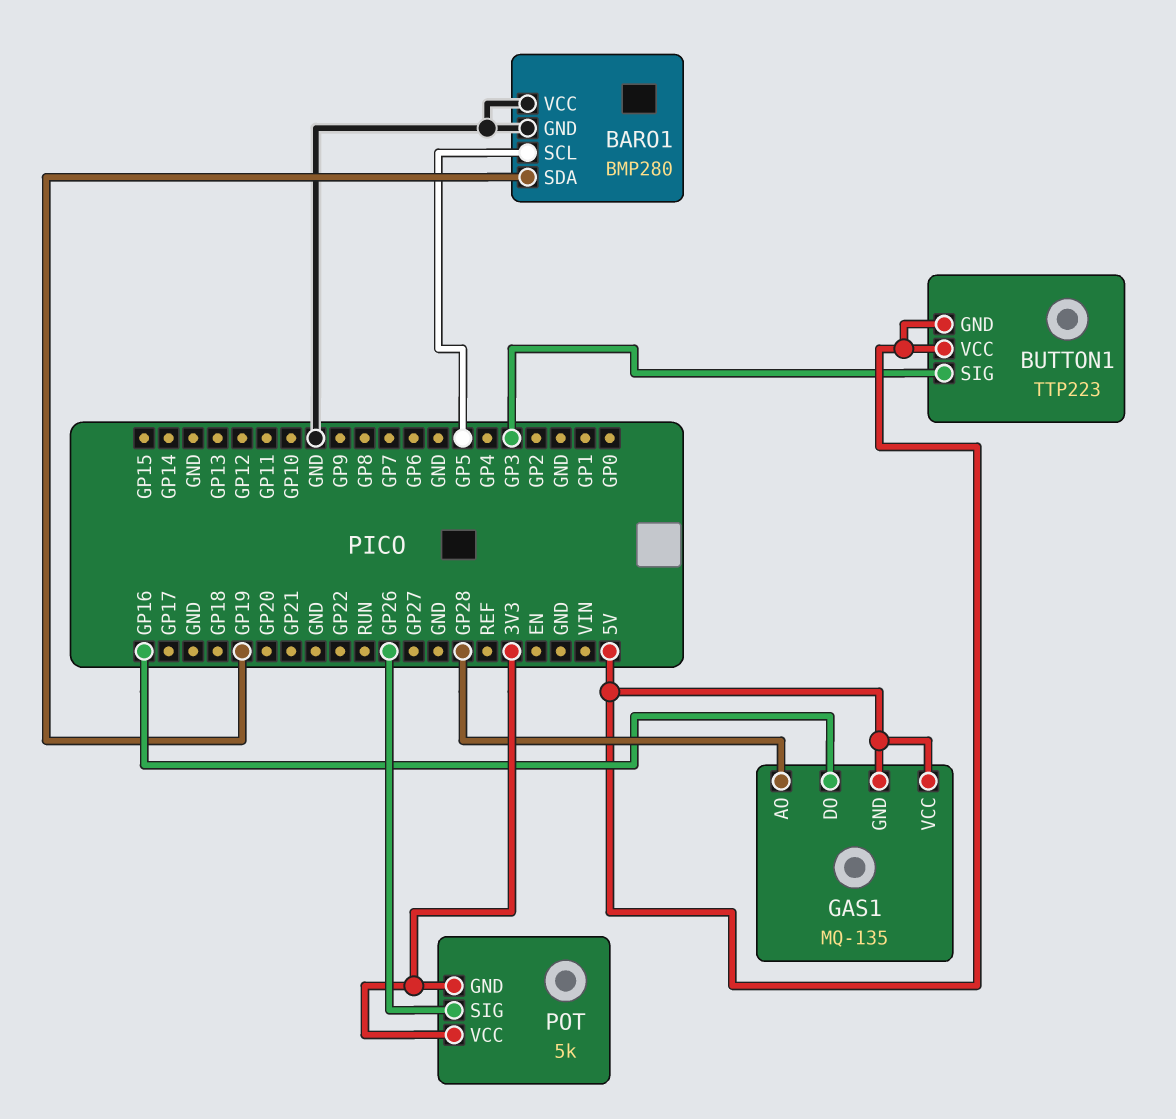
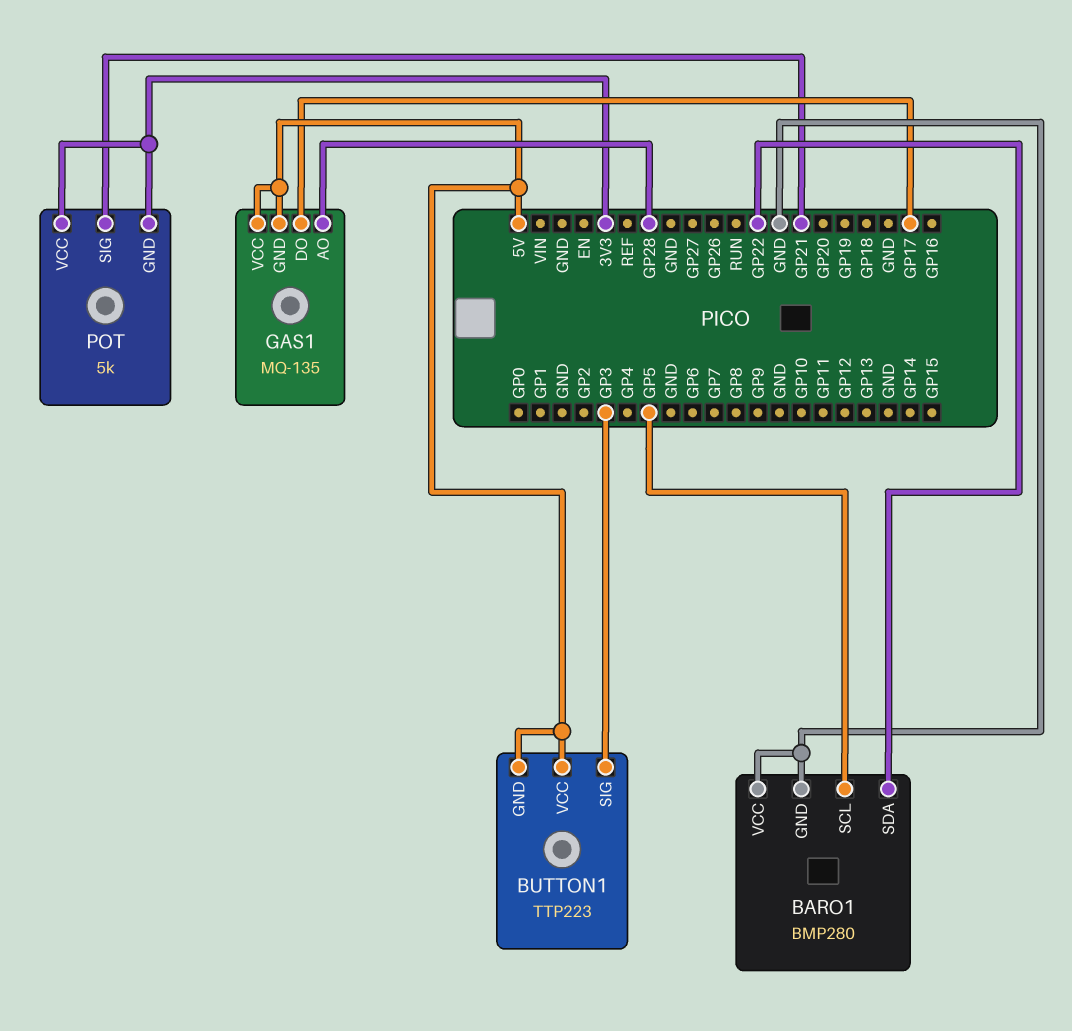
BARO1 pin SDA: GP19 -> GP22
GAS1 pin DO: GP16 -> GP17
POT pin SIG: GP26 -> GP21

